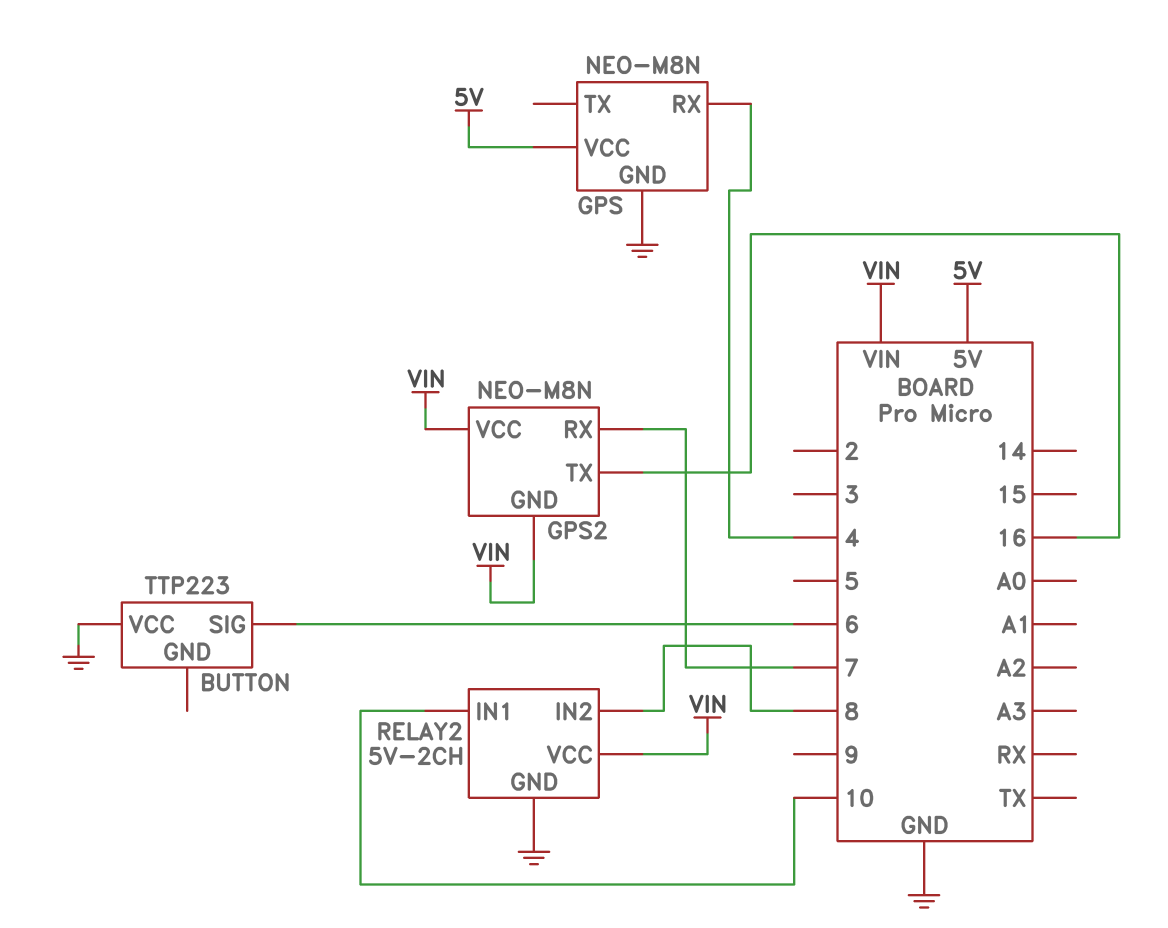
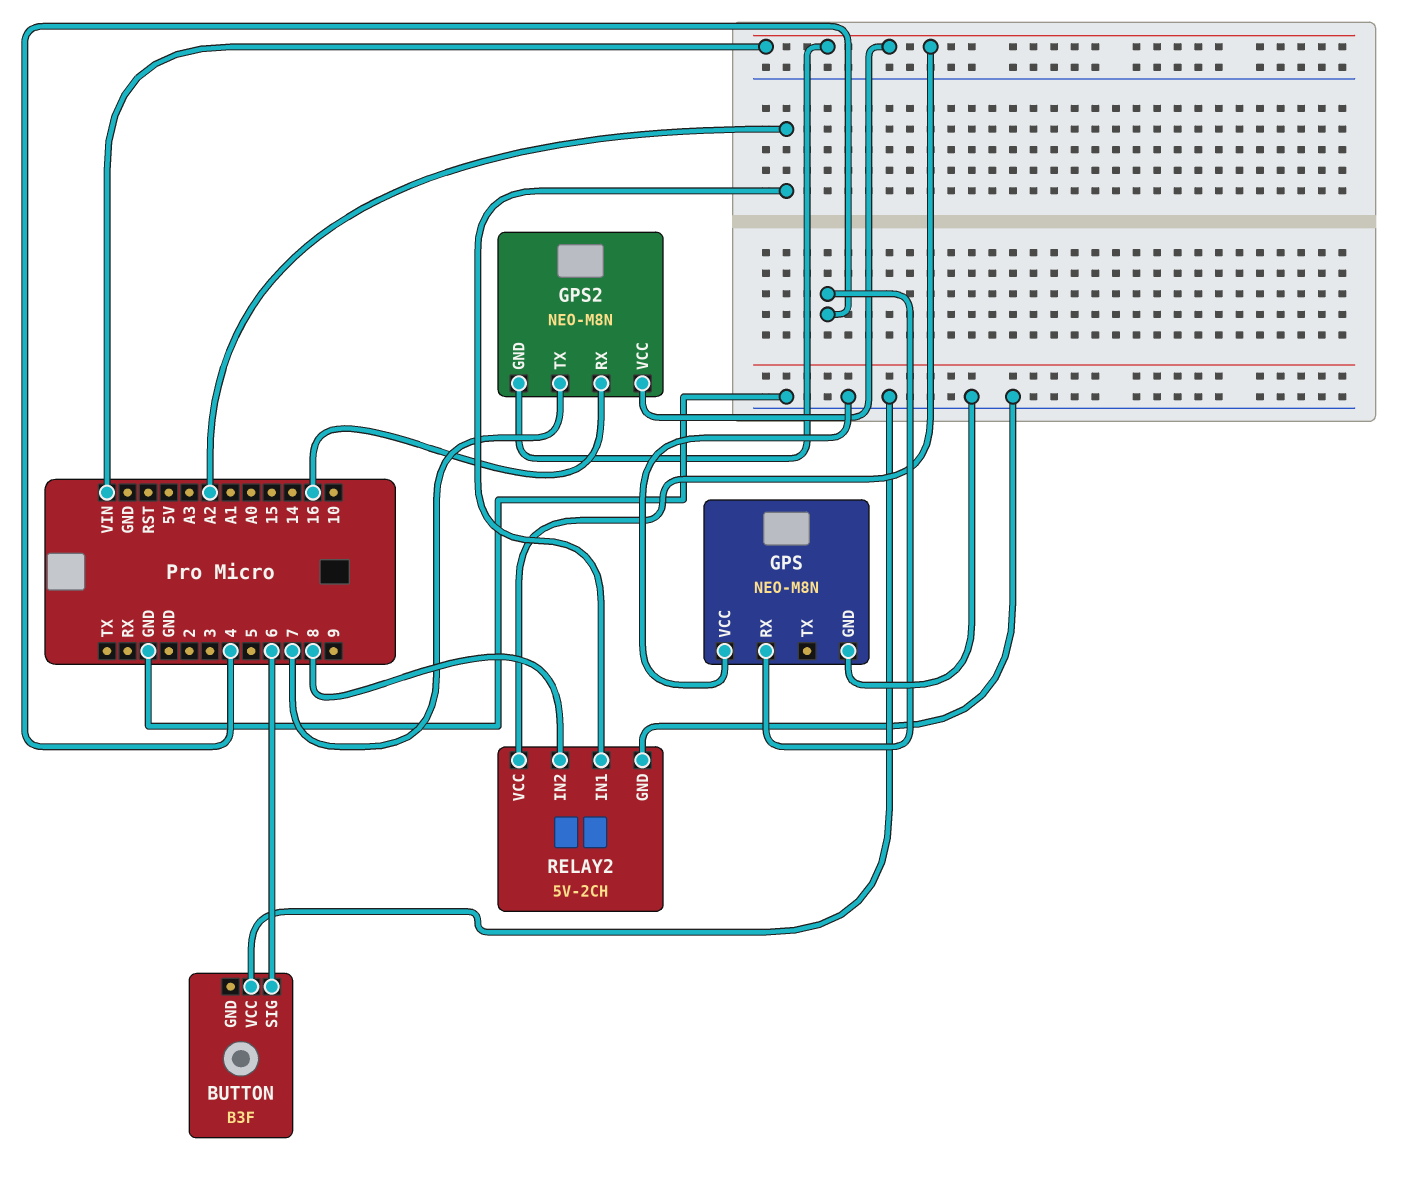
BUTTON: TTP223 -> B3F
GPS pin VCC: 5V -> GND
GPS2 pin RX: 7 -> 16
GPS2 pin TX: 16 -> 7
RELAY2 pin IN1: 10 -> A2

